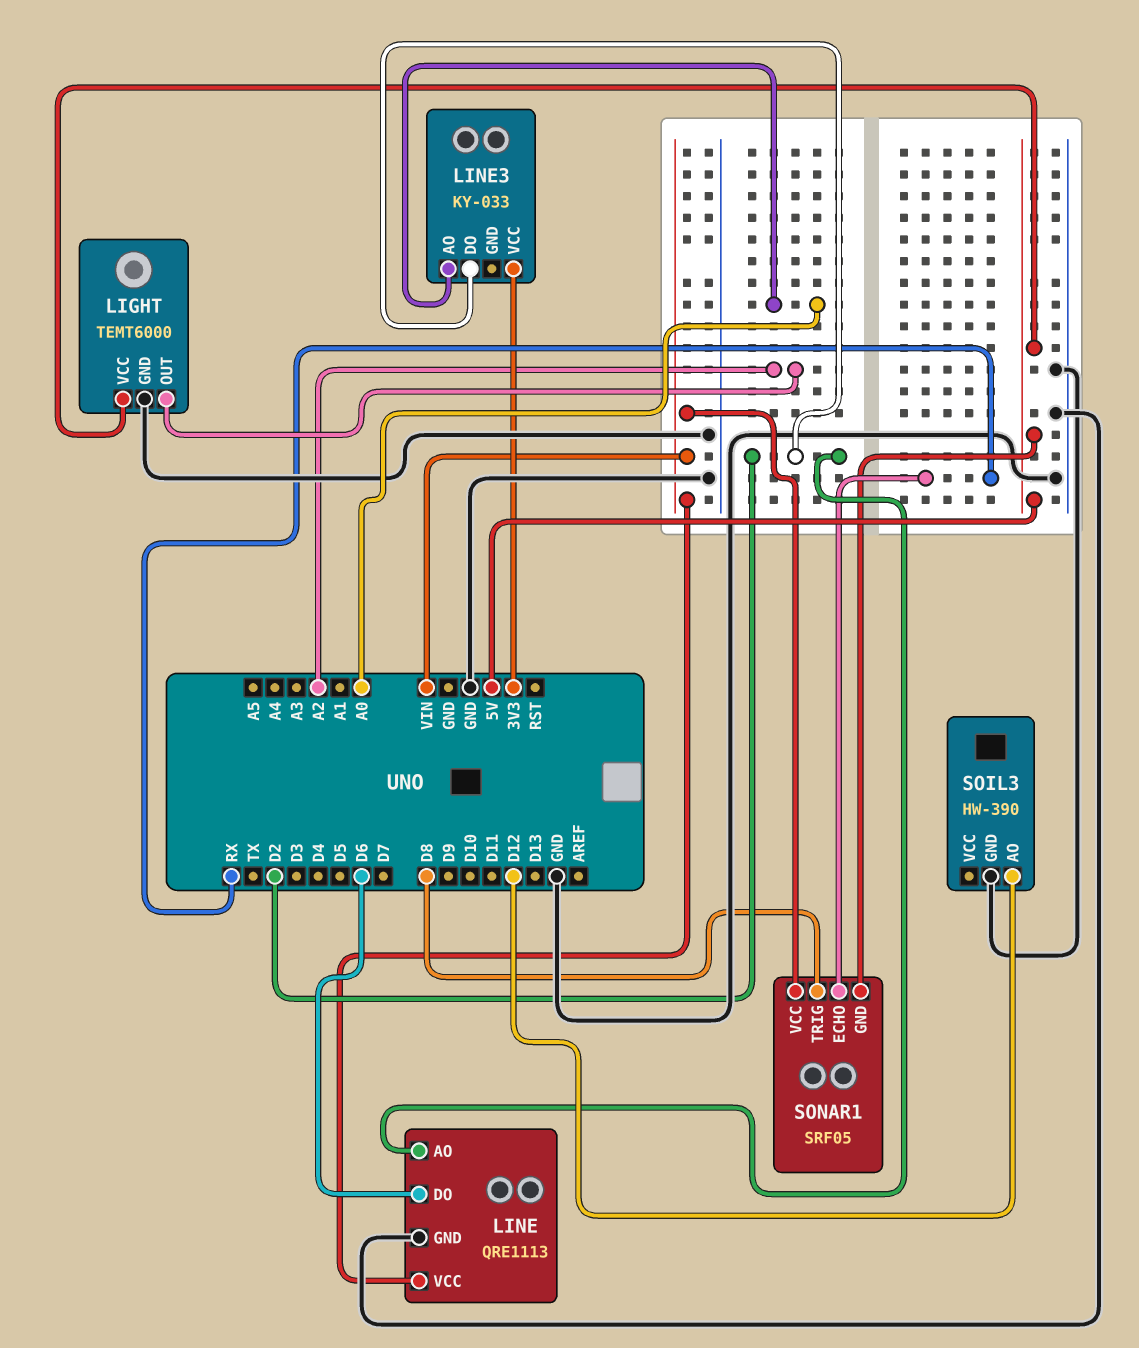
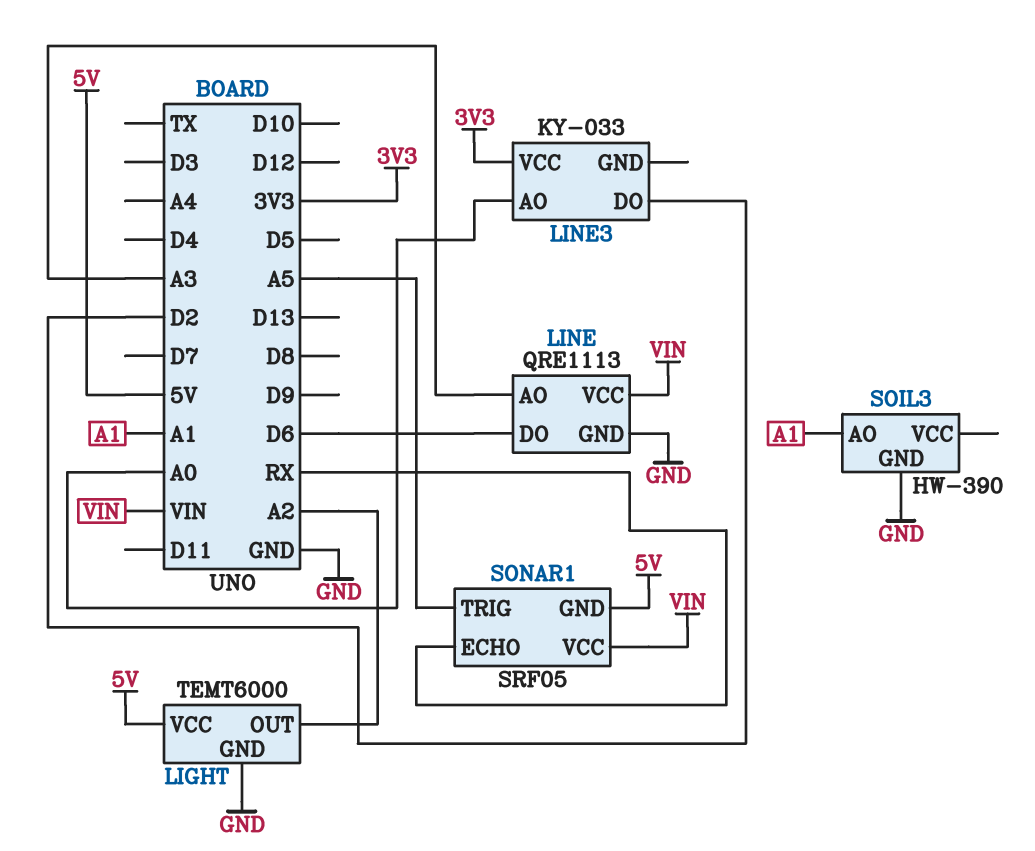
LINE pin AO: D2 -> A3
SOIL3 pin AO: D12 -> A1
SONAR1 pin TRIG: D8 -> A5

